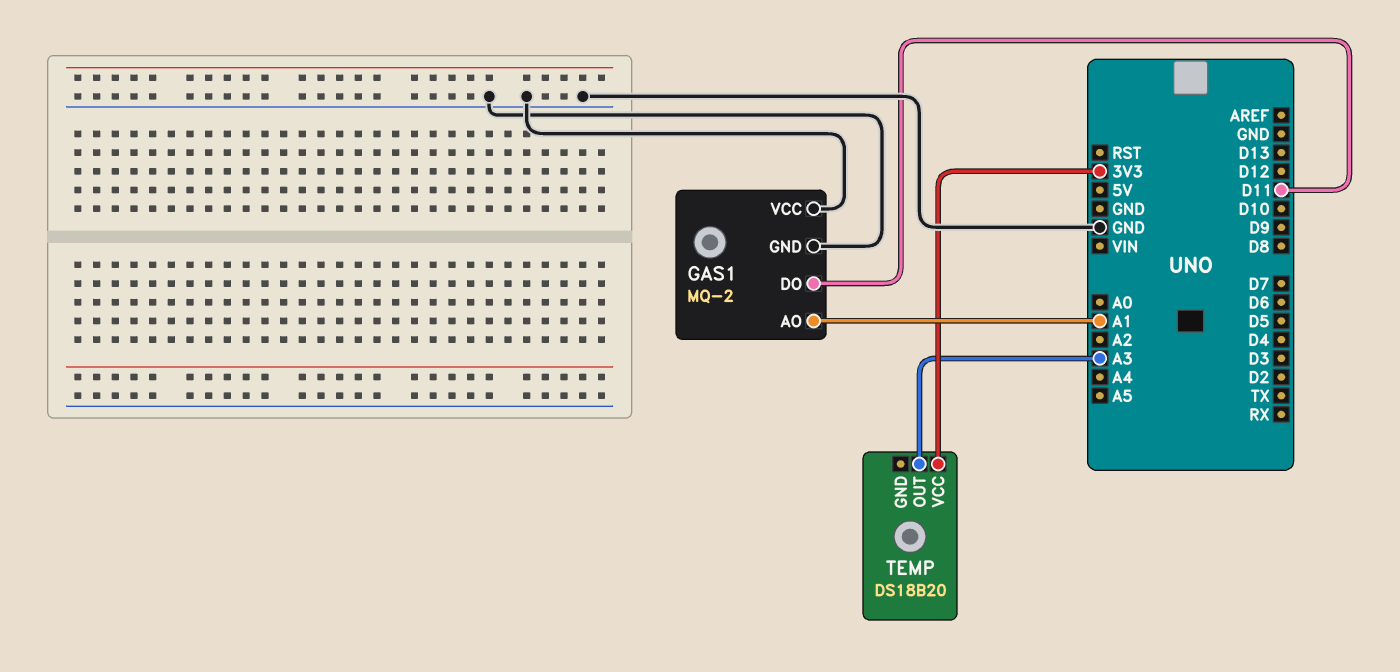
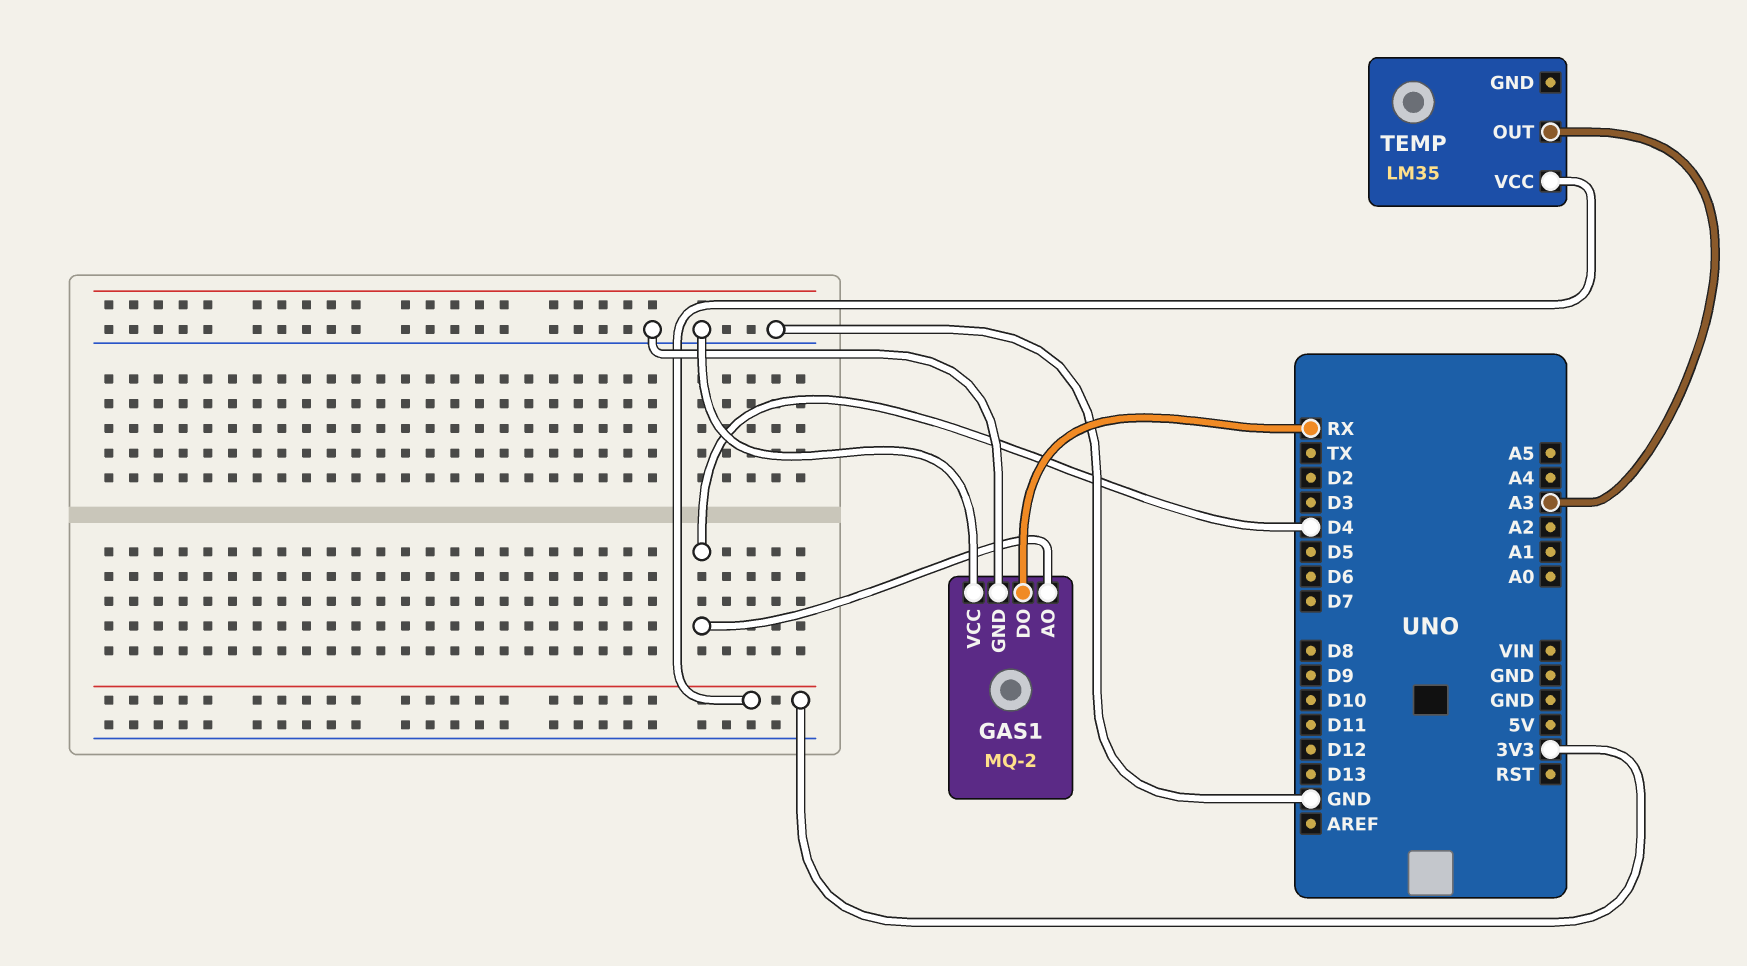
GAS1 pin AO: A1 -> D4
GAS1 pin DO: D11 -> RX
TEMP: DS18B20 -> LM35

